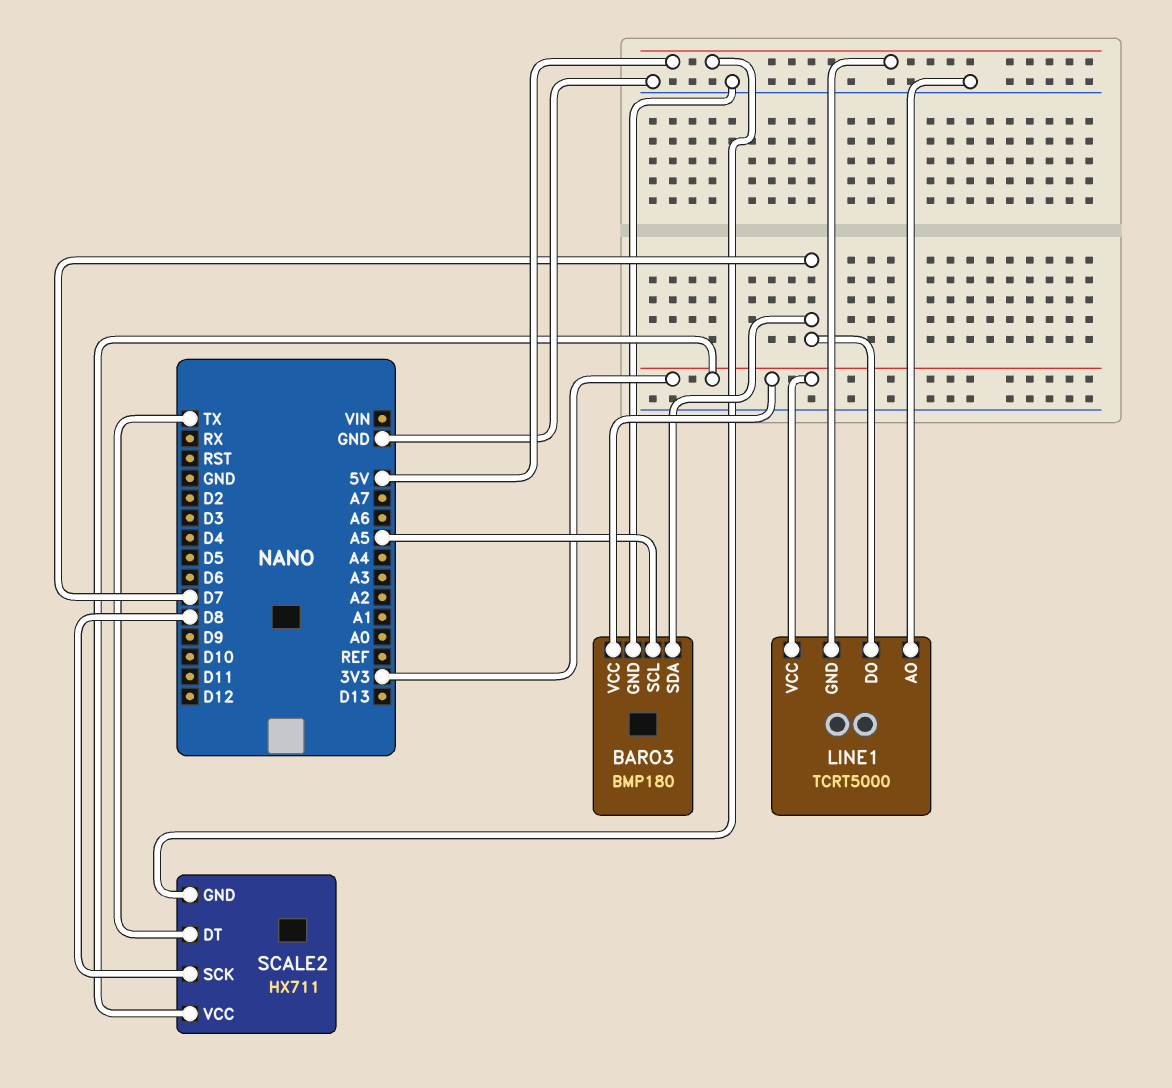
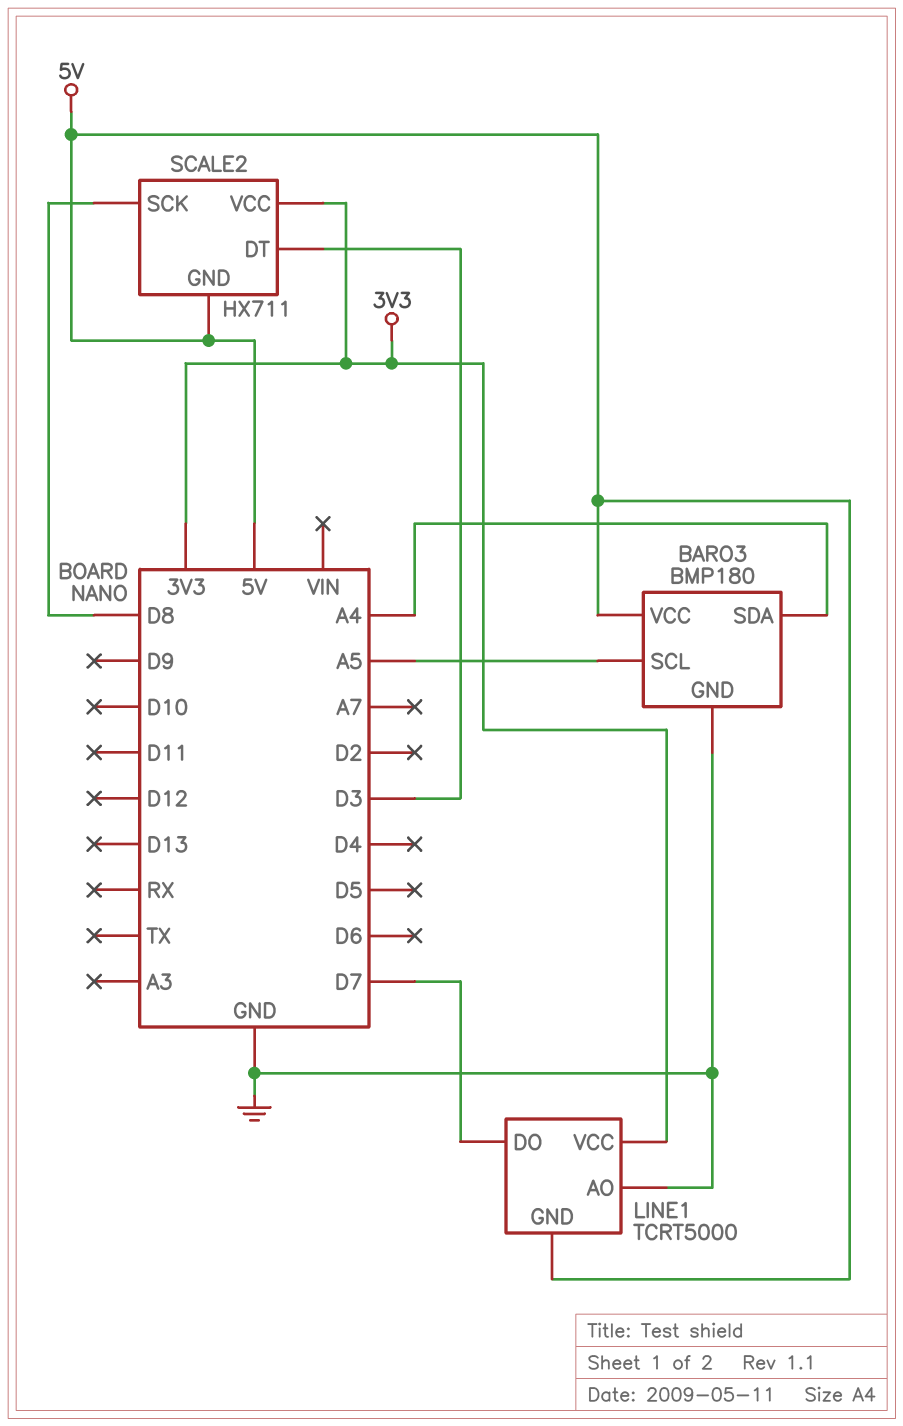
BARO3 pin SDA: D7 -> A4
BARO3 pin VCC: 3V3 -> 5V
SCALE2 pin DT: TX -> D3

